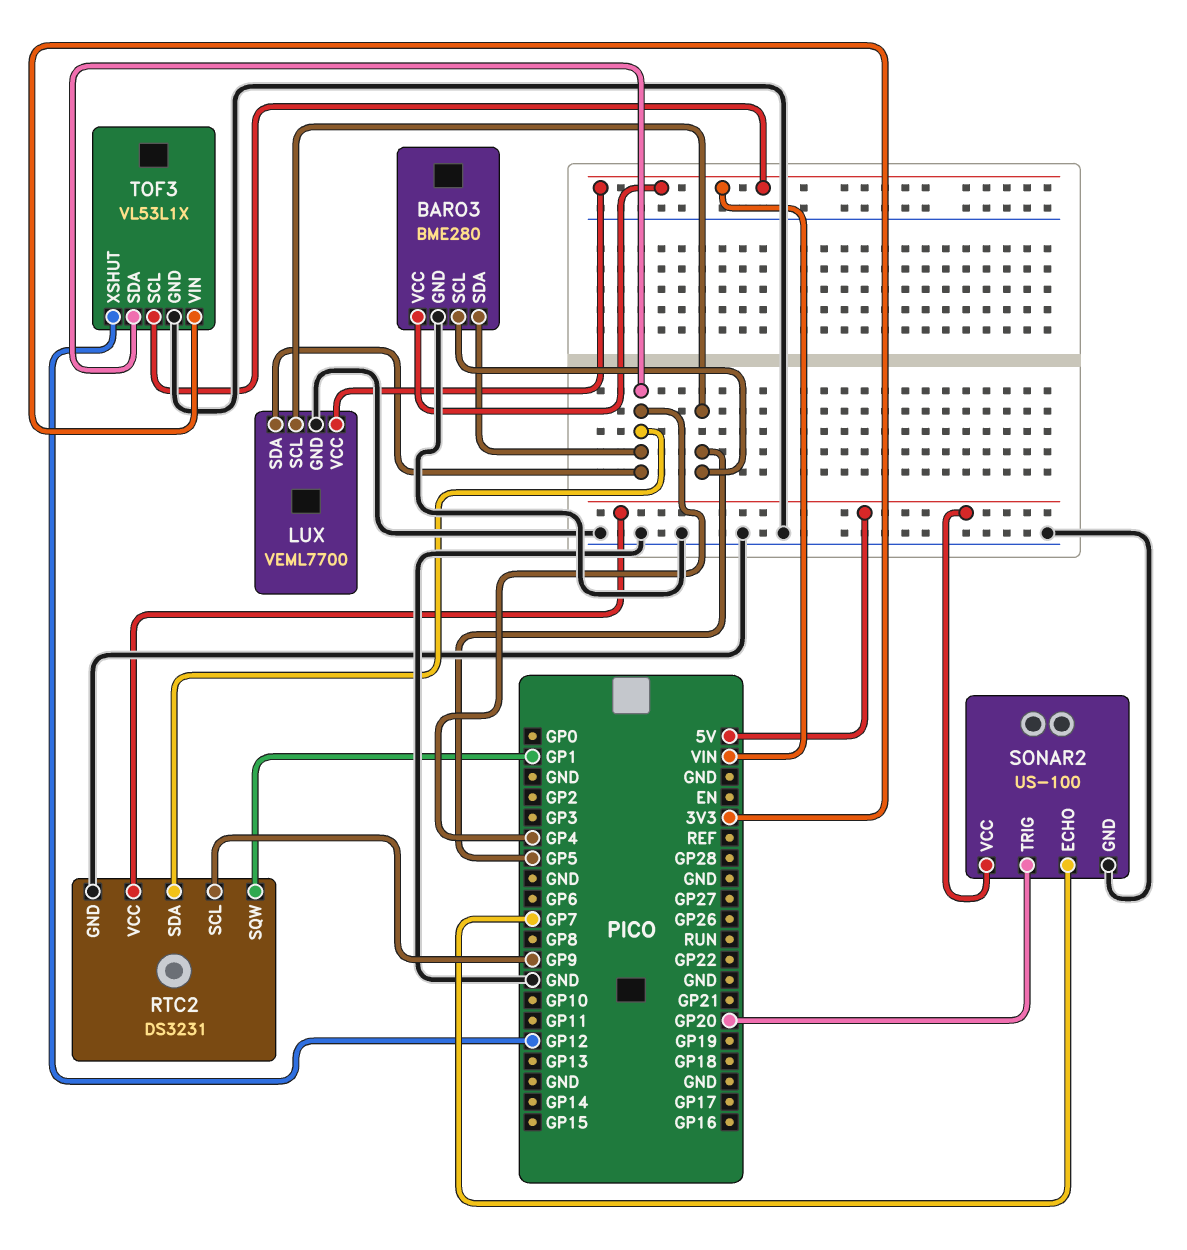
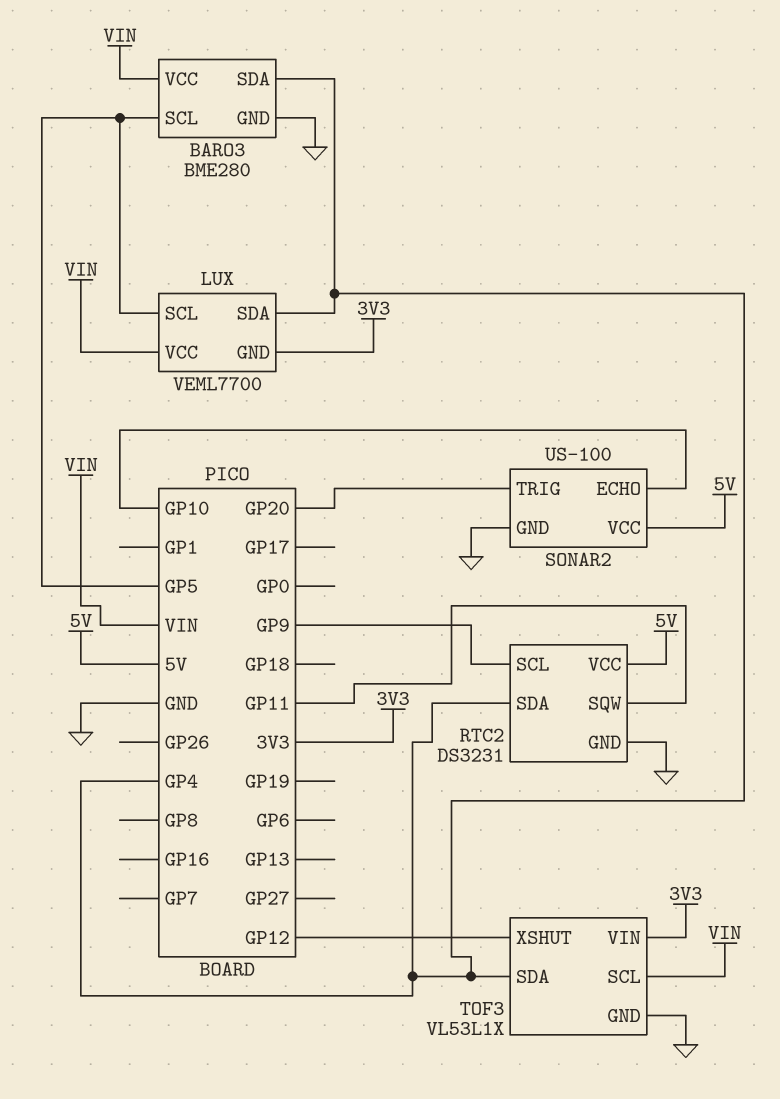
LUX pin GND: GND -> 3V3
RTC2 pin SQW: GP1 -> GP11
SONAR2 pin ECHO: GP7 -> GP10

